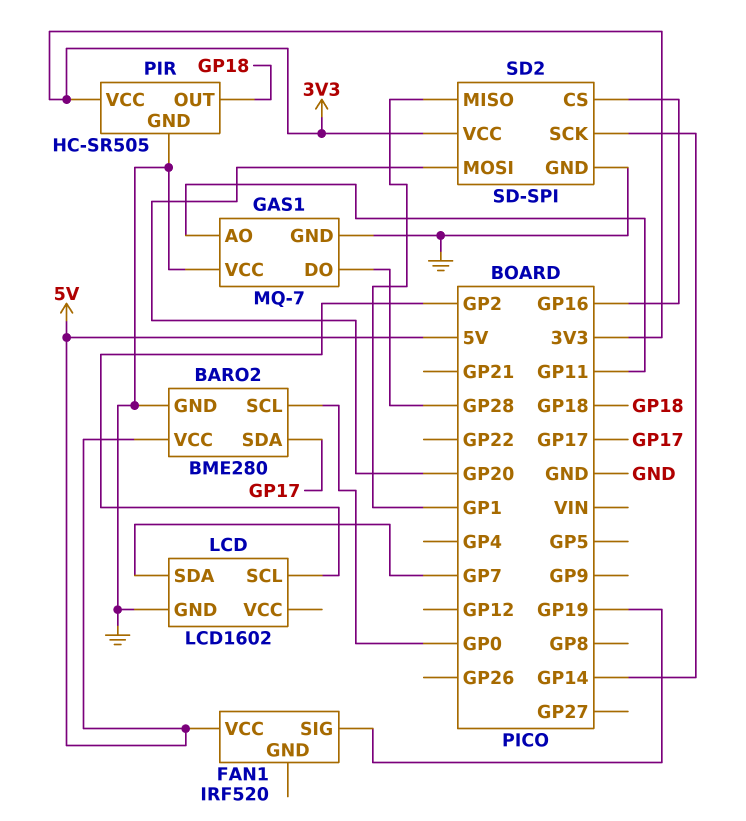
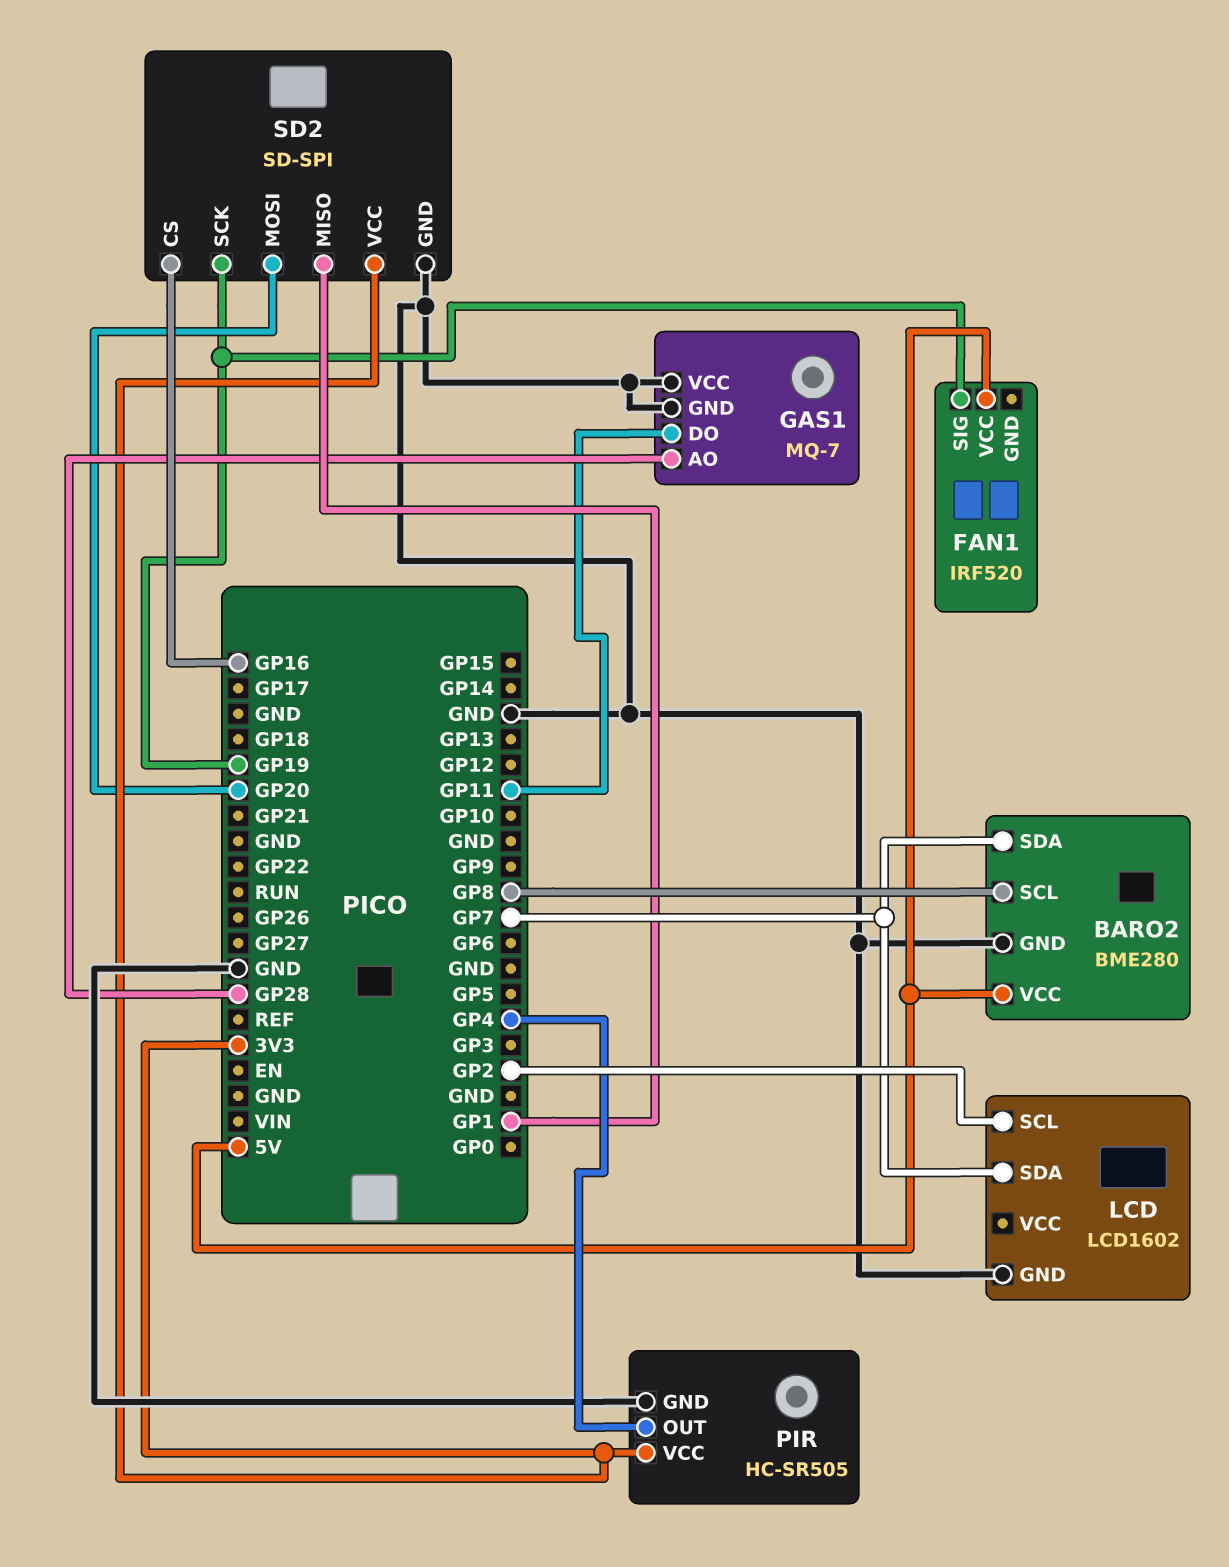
BARO2 pin SCL: GP0 -> GP8
BARO2 pin SDA: GP17 -> GP7
GAS1 pin AO: GP11 -> GP28
GAS1 pin DO: GP28 -> GP11
PIR pin OUT: GP18 -> GP4
SD2 pin SCK: GP14 -> GP19

